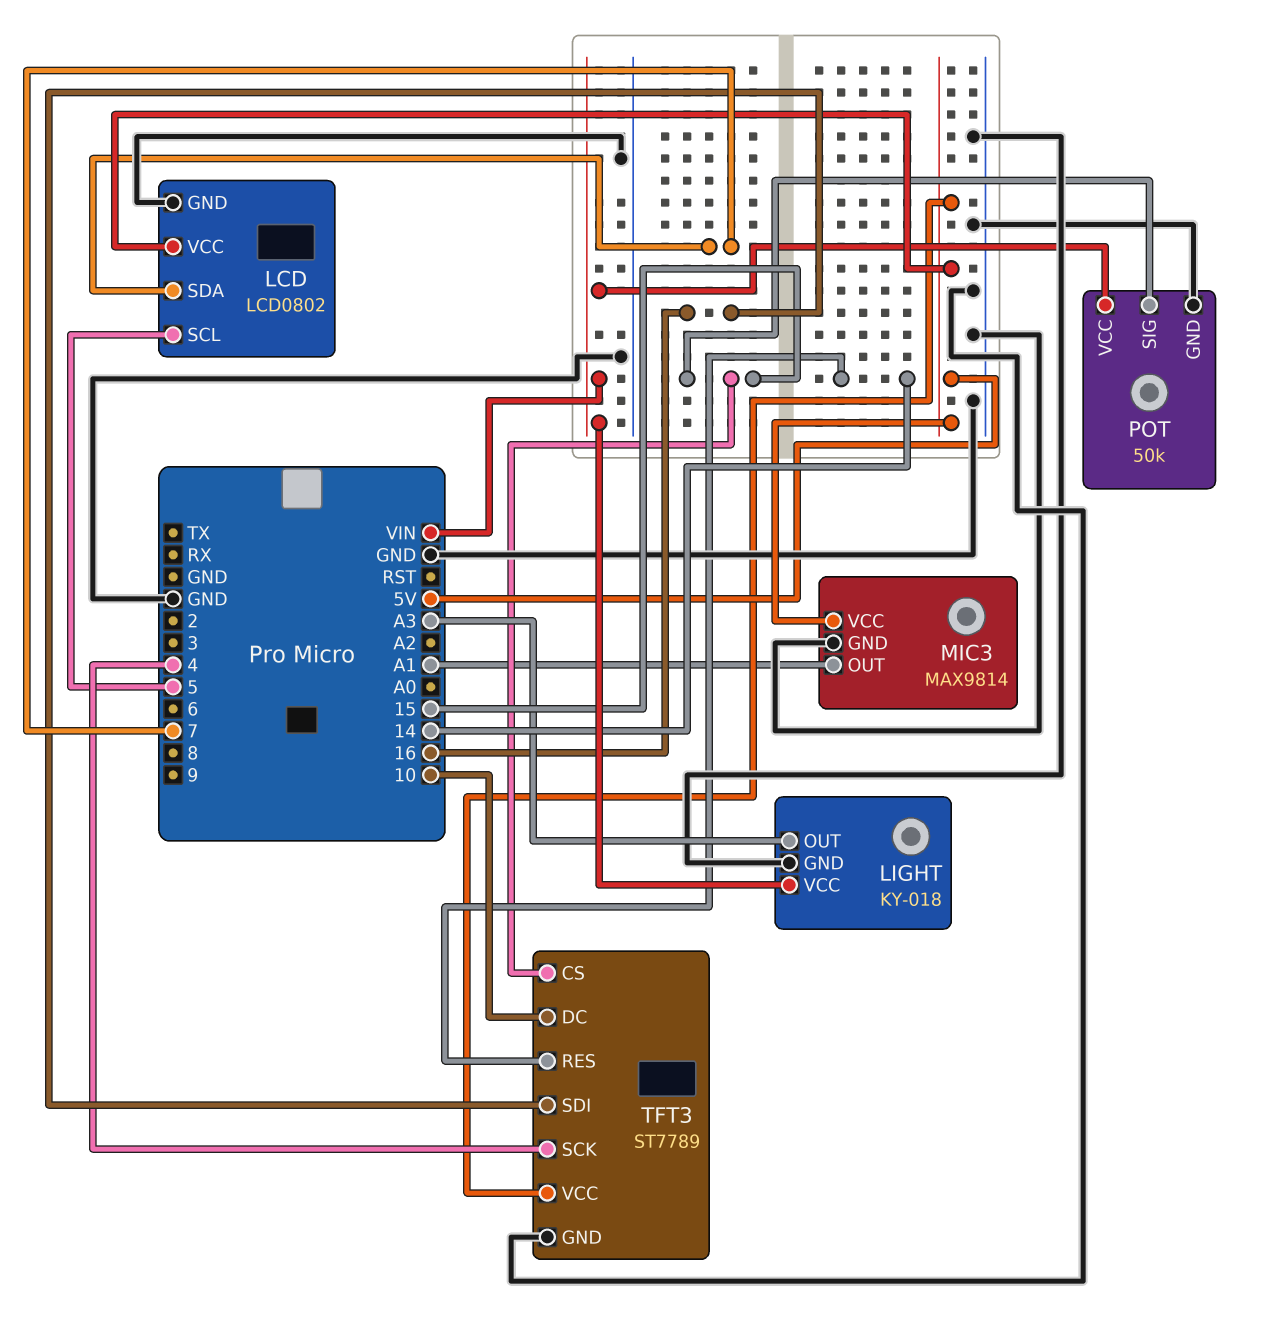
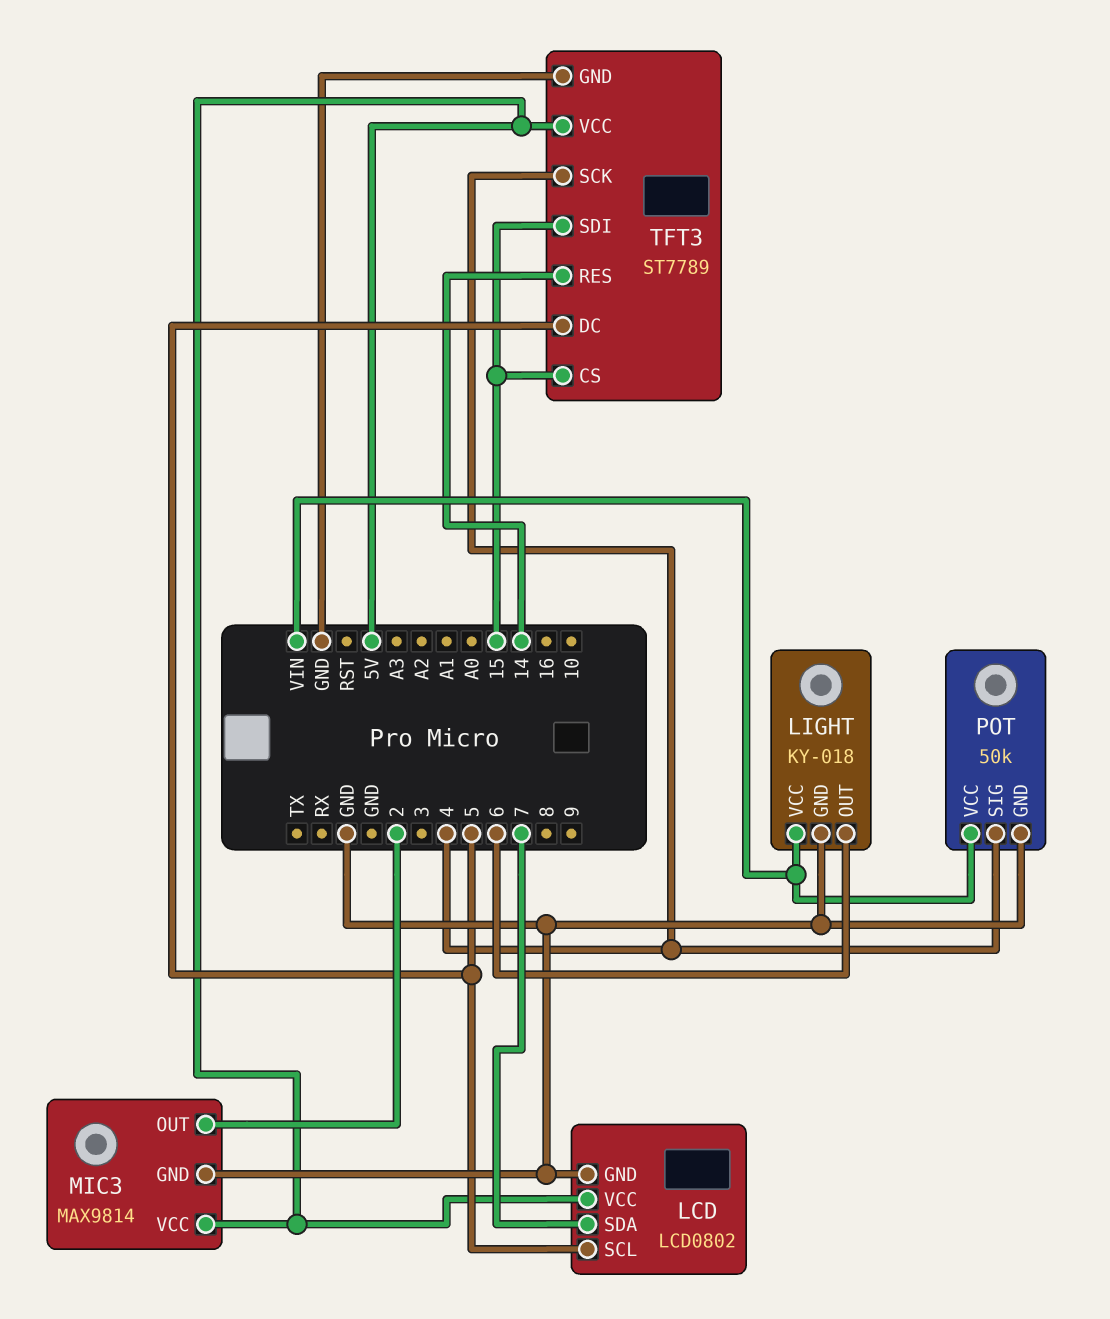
LIGHT pin OUT: A3 -> 6
MIC3 pin OUT: A1 -> 2
POT pin SIG: 15 -> 4
TFT3 pin DC: 10 -> 5
TFT3 pin SDI: 16 -> 15

